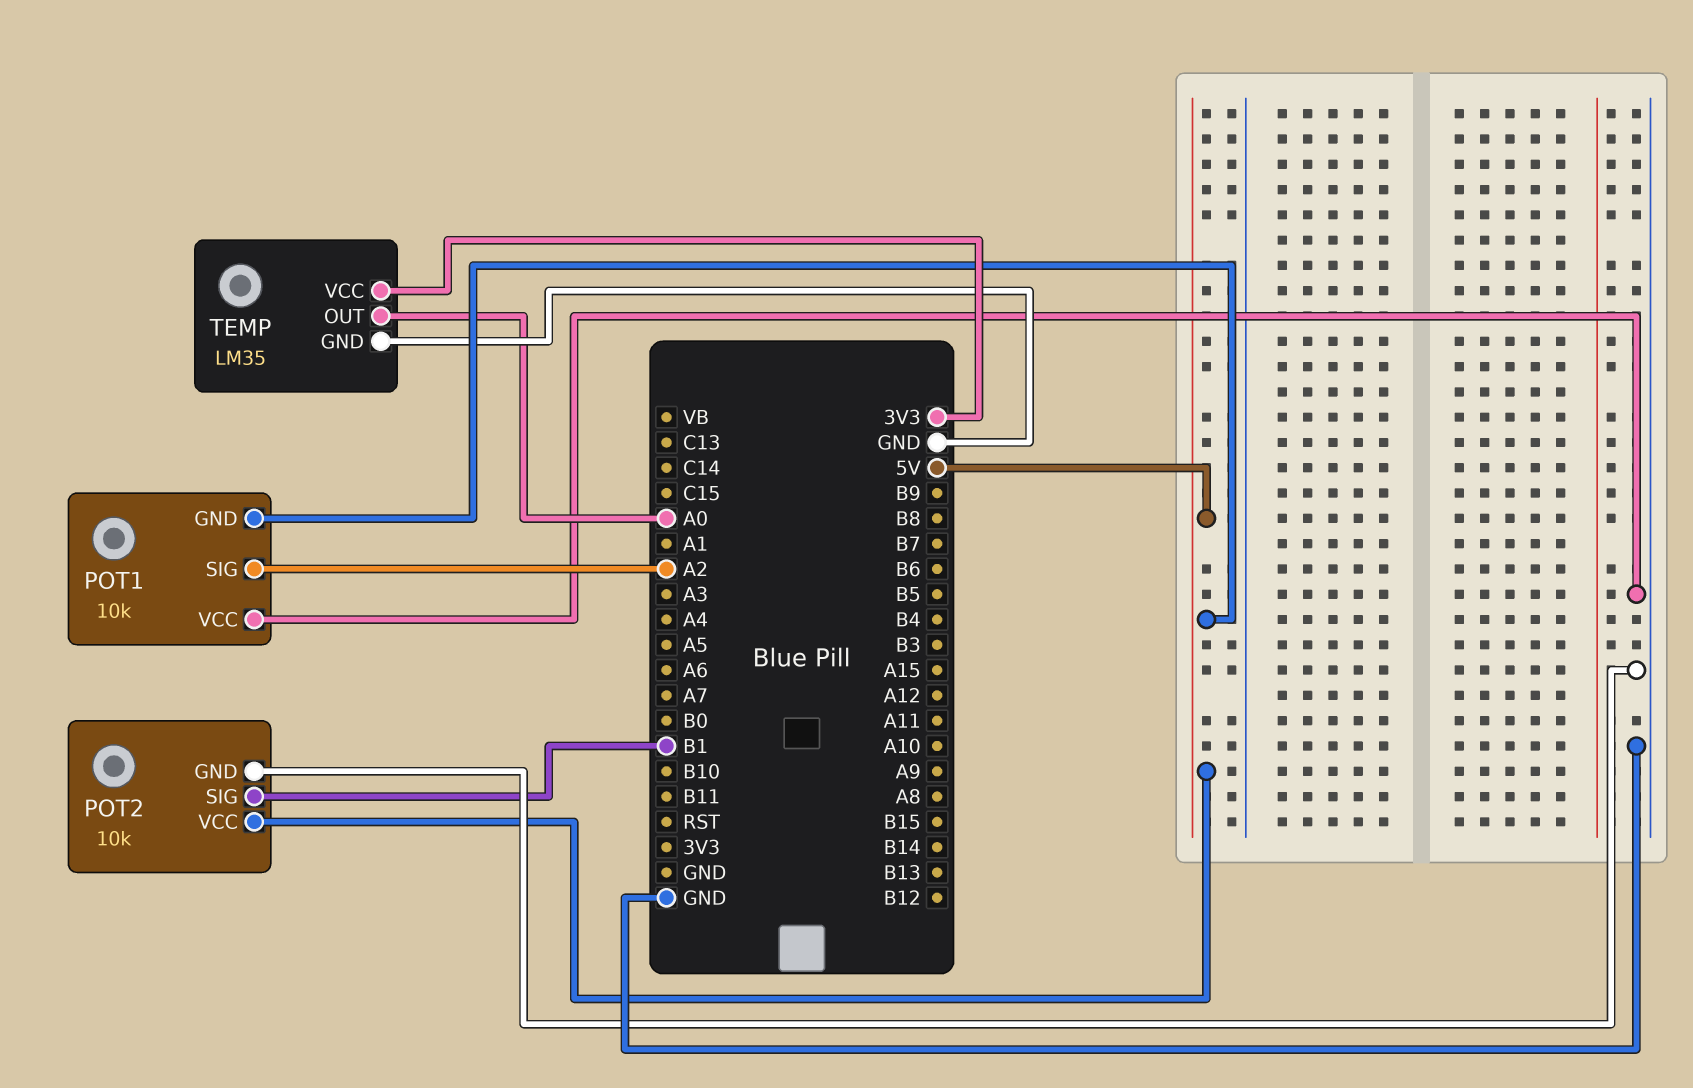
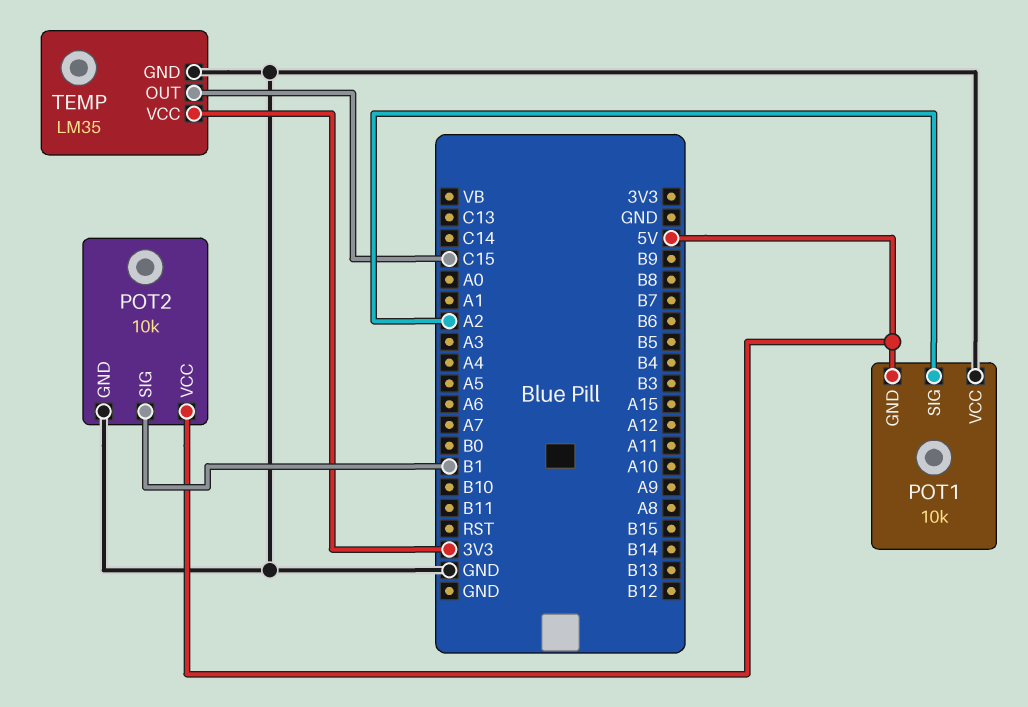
TEMP pin OUT: A0 -> C15

